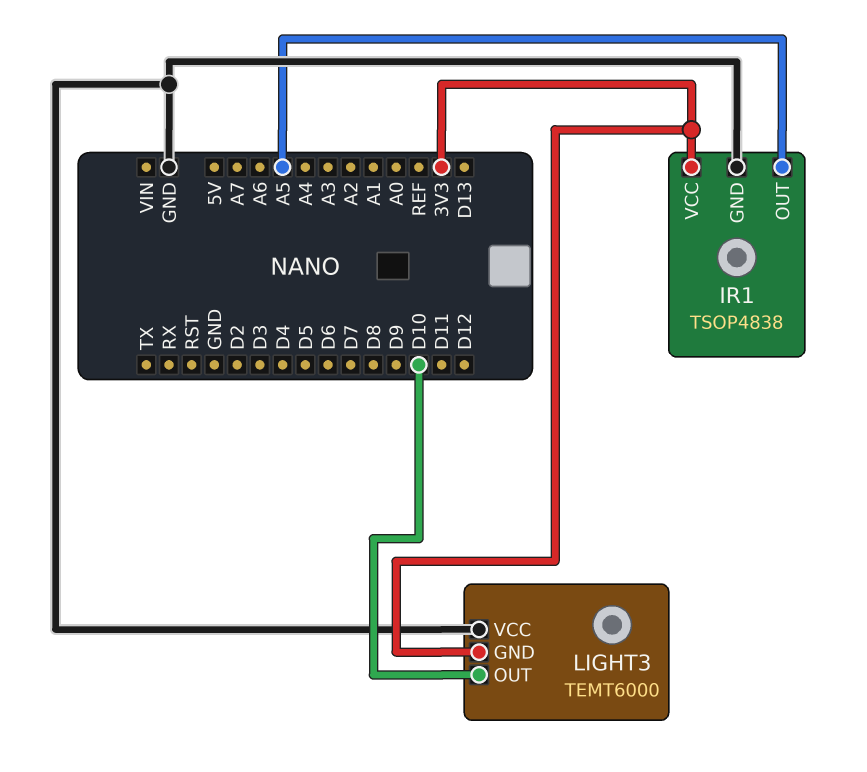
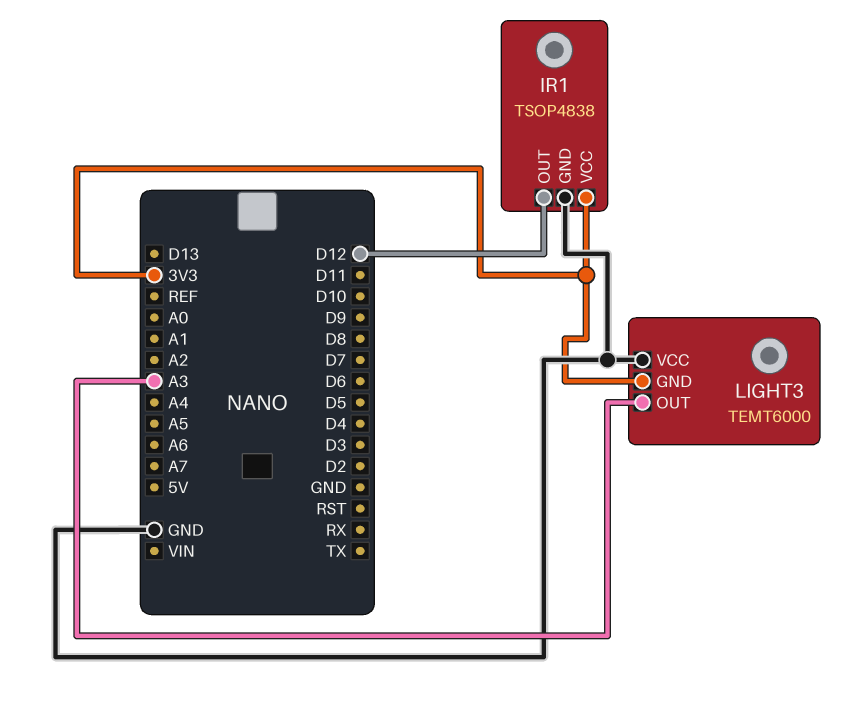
IR1 pin OUT: A5 -> D12
LIGHT3 pin OUT: D10 -> A3

